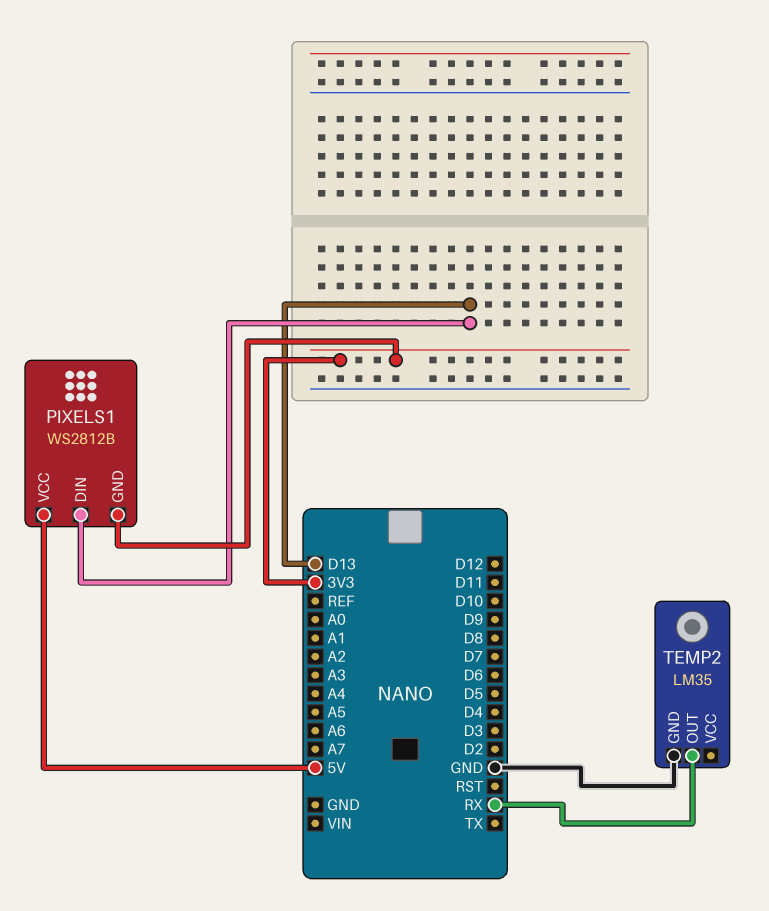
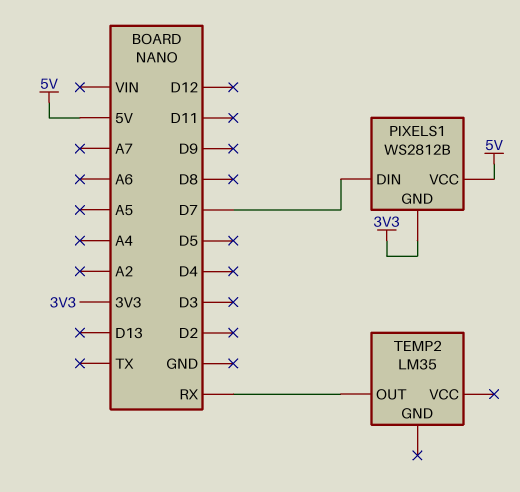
PIXELS1 pin DIN: D13 -> D7
TEMP2 pin GND: GND -> none

